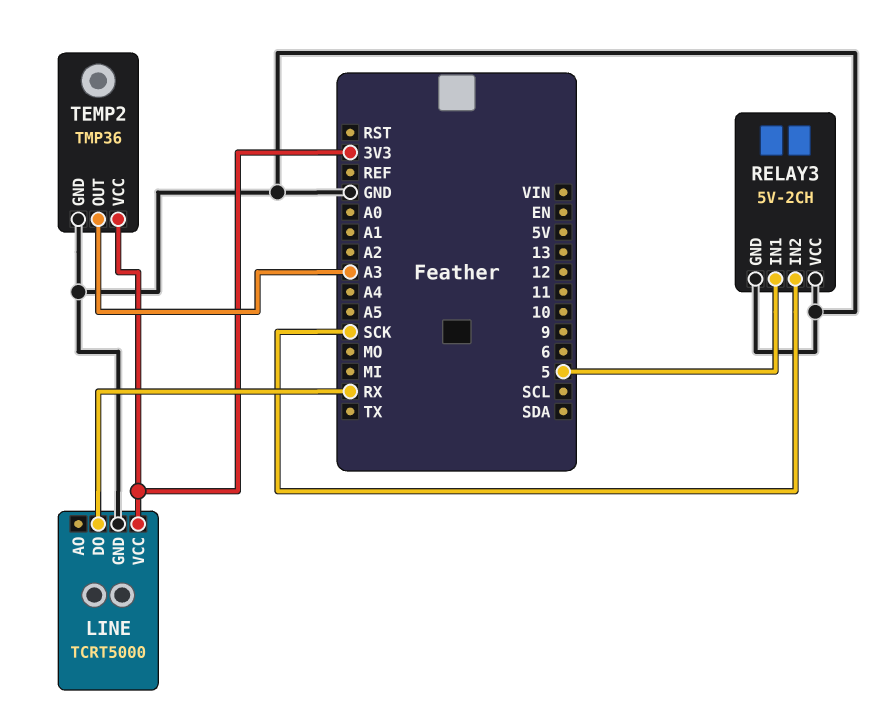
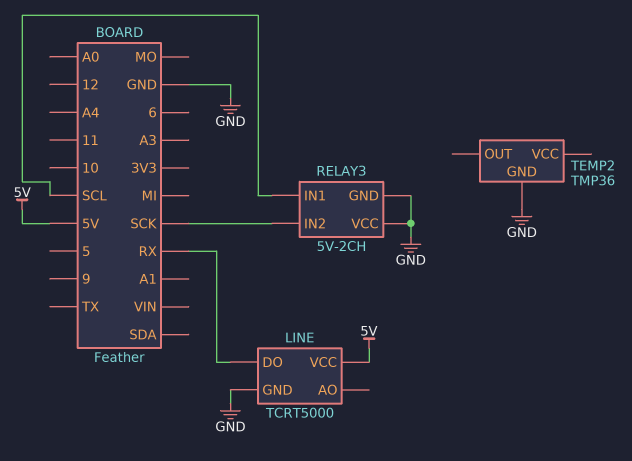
LINE pin VCC: 3V3 -> 5V
RELAY3 pin IN1: 5 -> SCL
TEMP2 pin OUT: A3 -> none
TEMP2 pin VCC: 3V3 -> none

